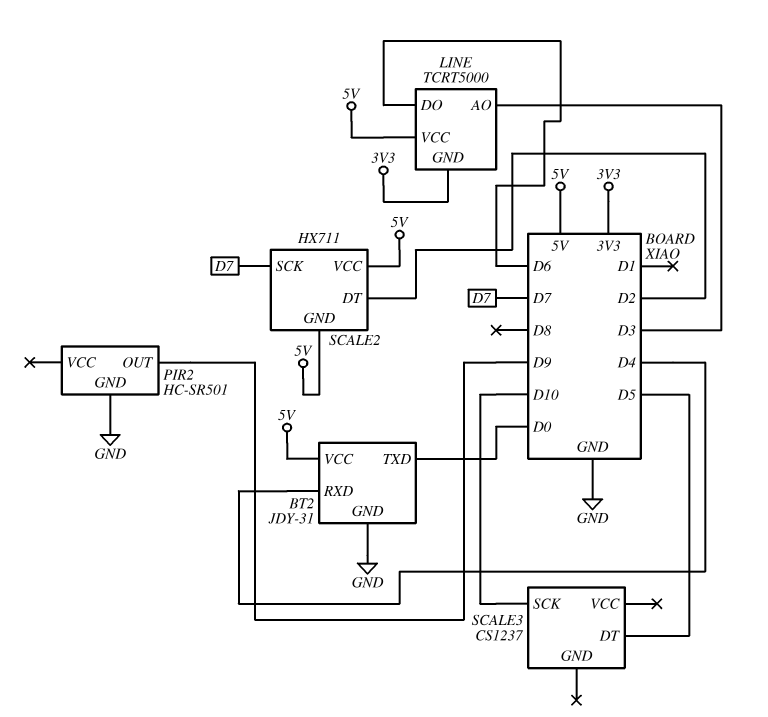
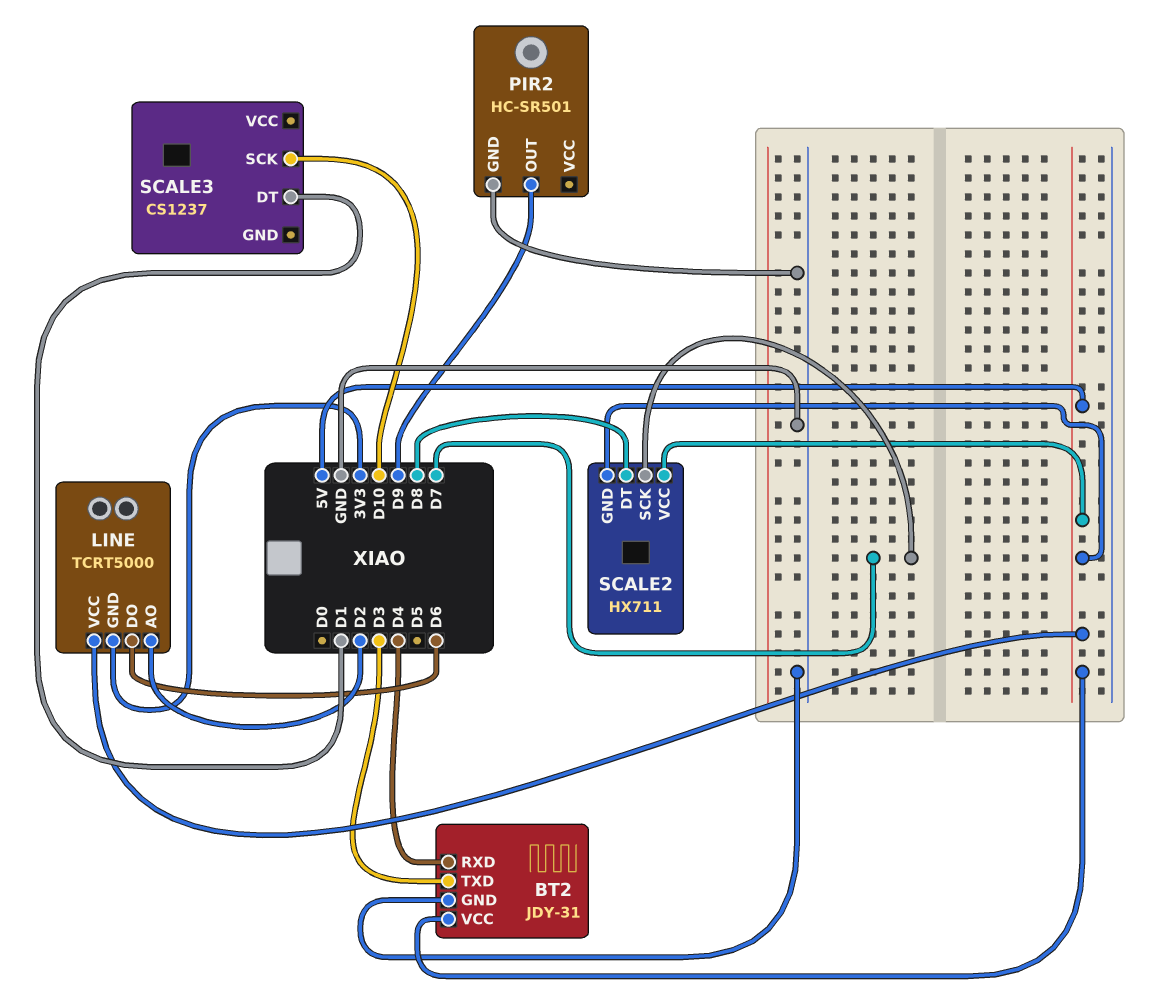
BT2 pin TXD: D0 -> D3
LINE pin AO: D3 -> D2
SCALE2 pin DT: D2 -> D8
SCALE3 pin DT: D5 -> D1

